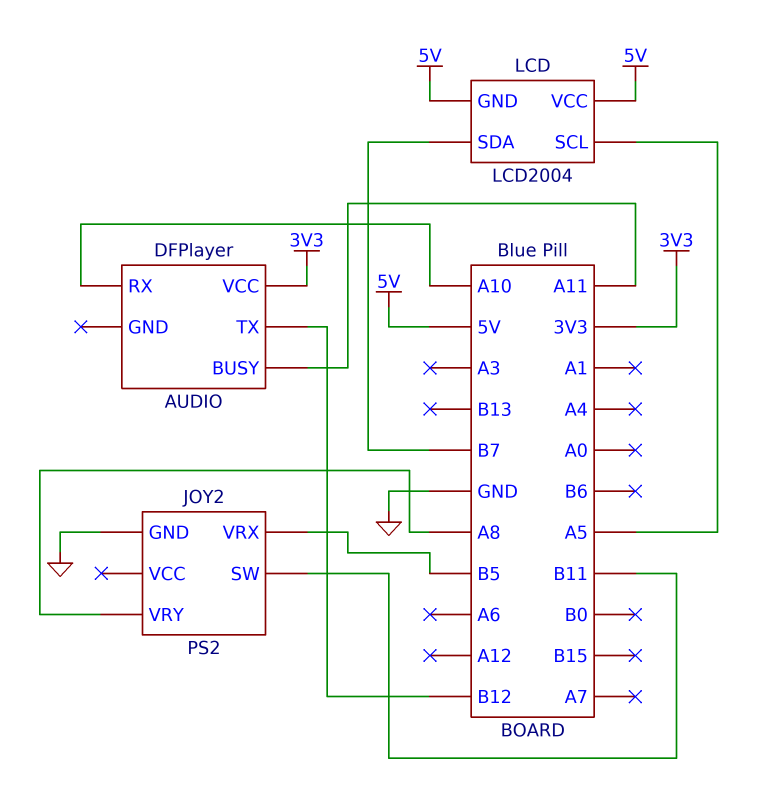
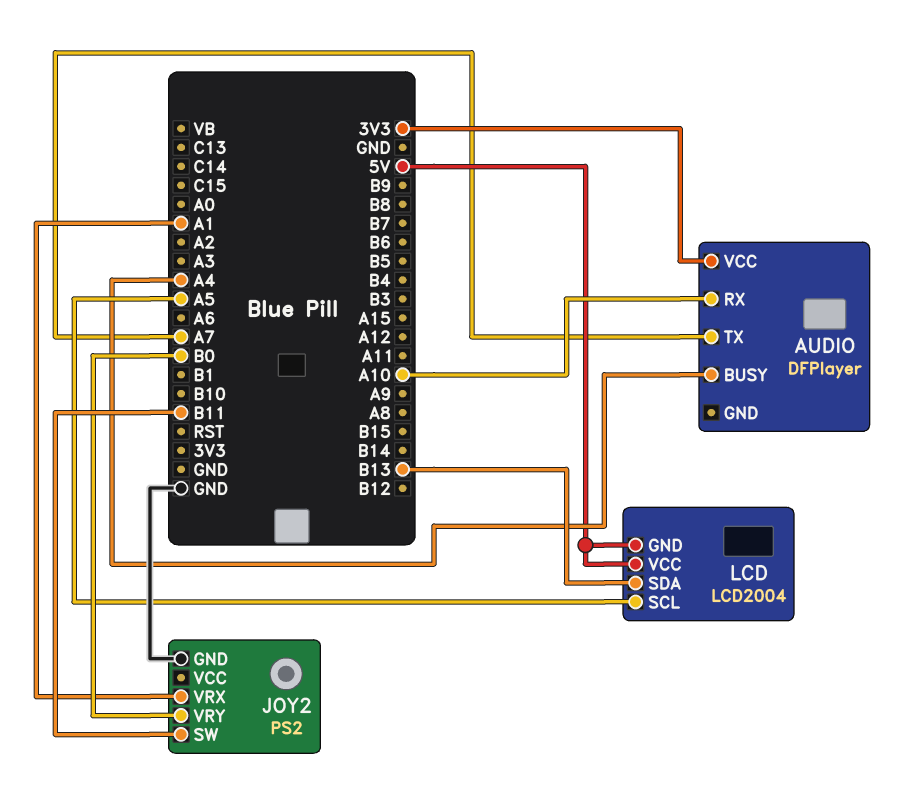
AUDIO pin BUSY: A11 -> A4
AUDIO pin TX: B12 -> A7
JOY2 pin VRX: B5 -> A1
JOY2 pin VRY: A8 -> B0
LCD pin SDA: B7 -> B13

